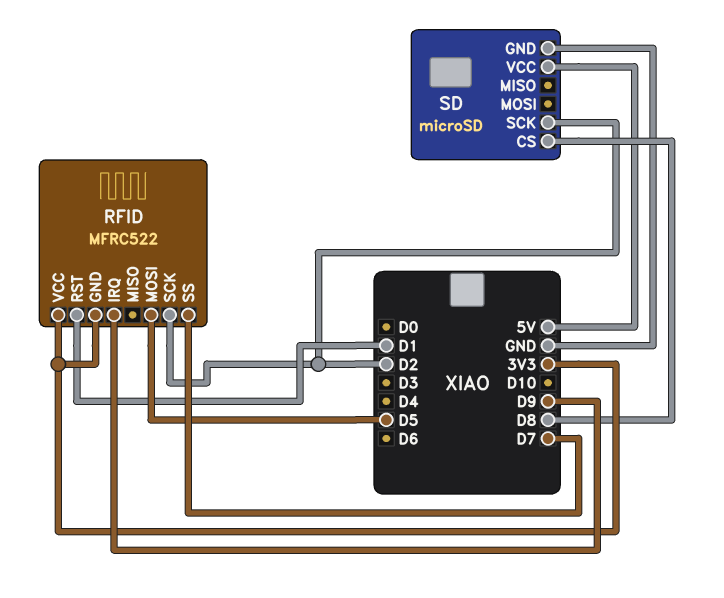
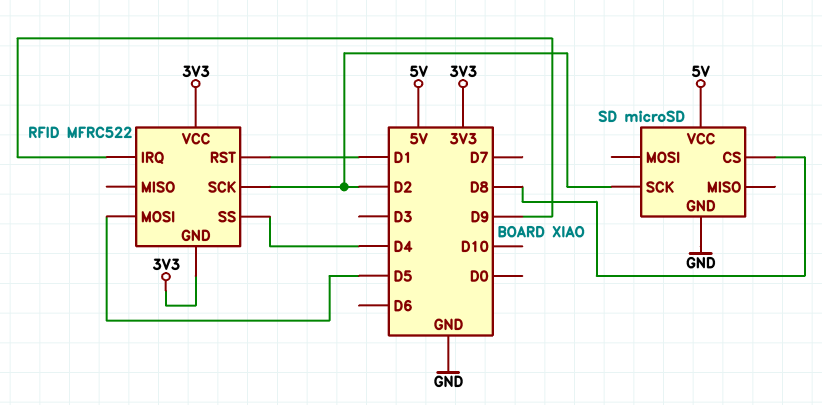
RFID pin SS: D7 -> D4

